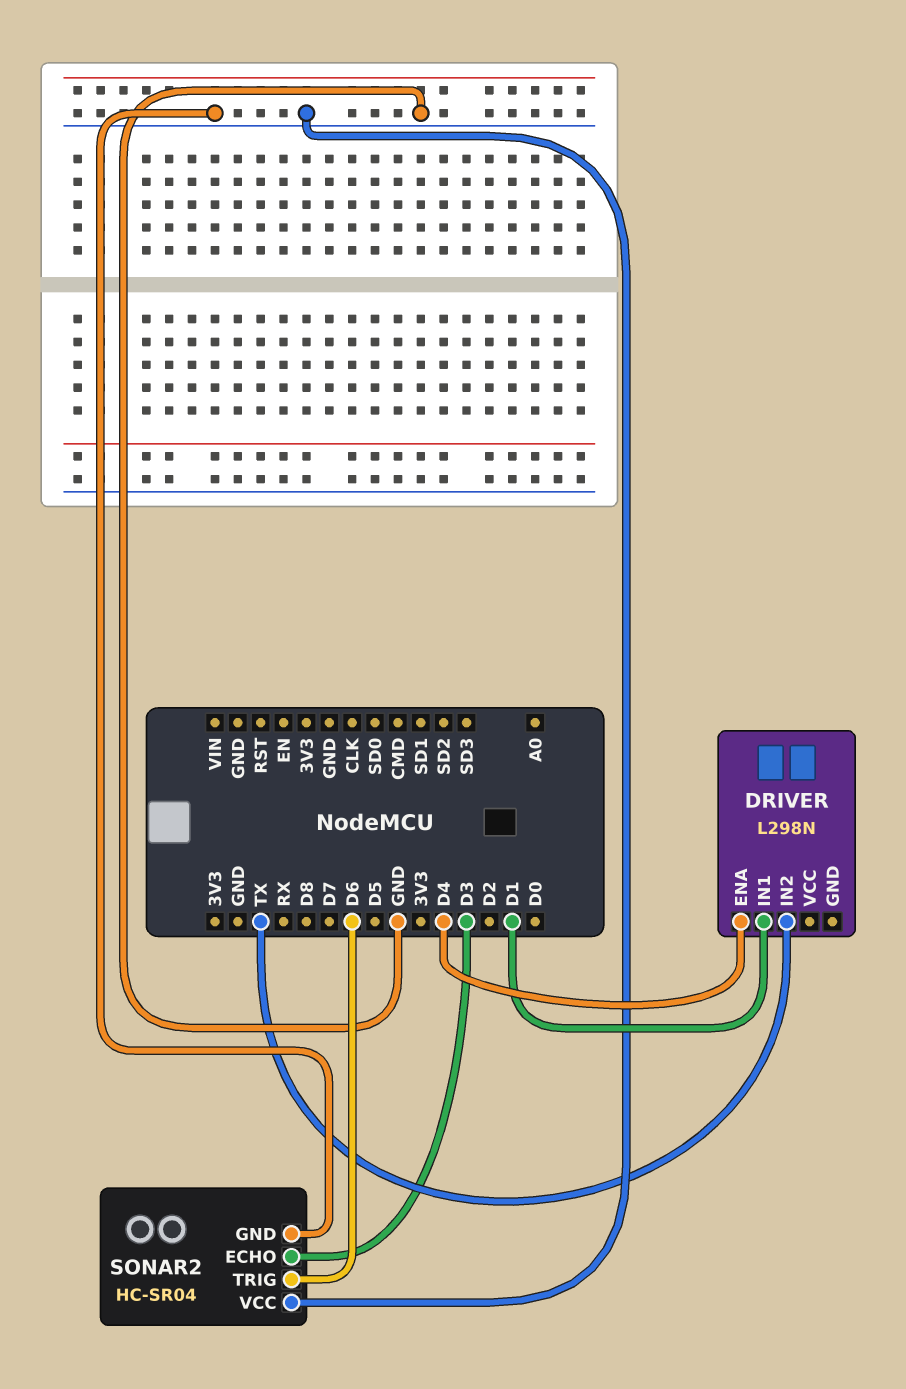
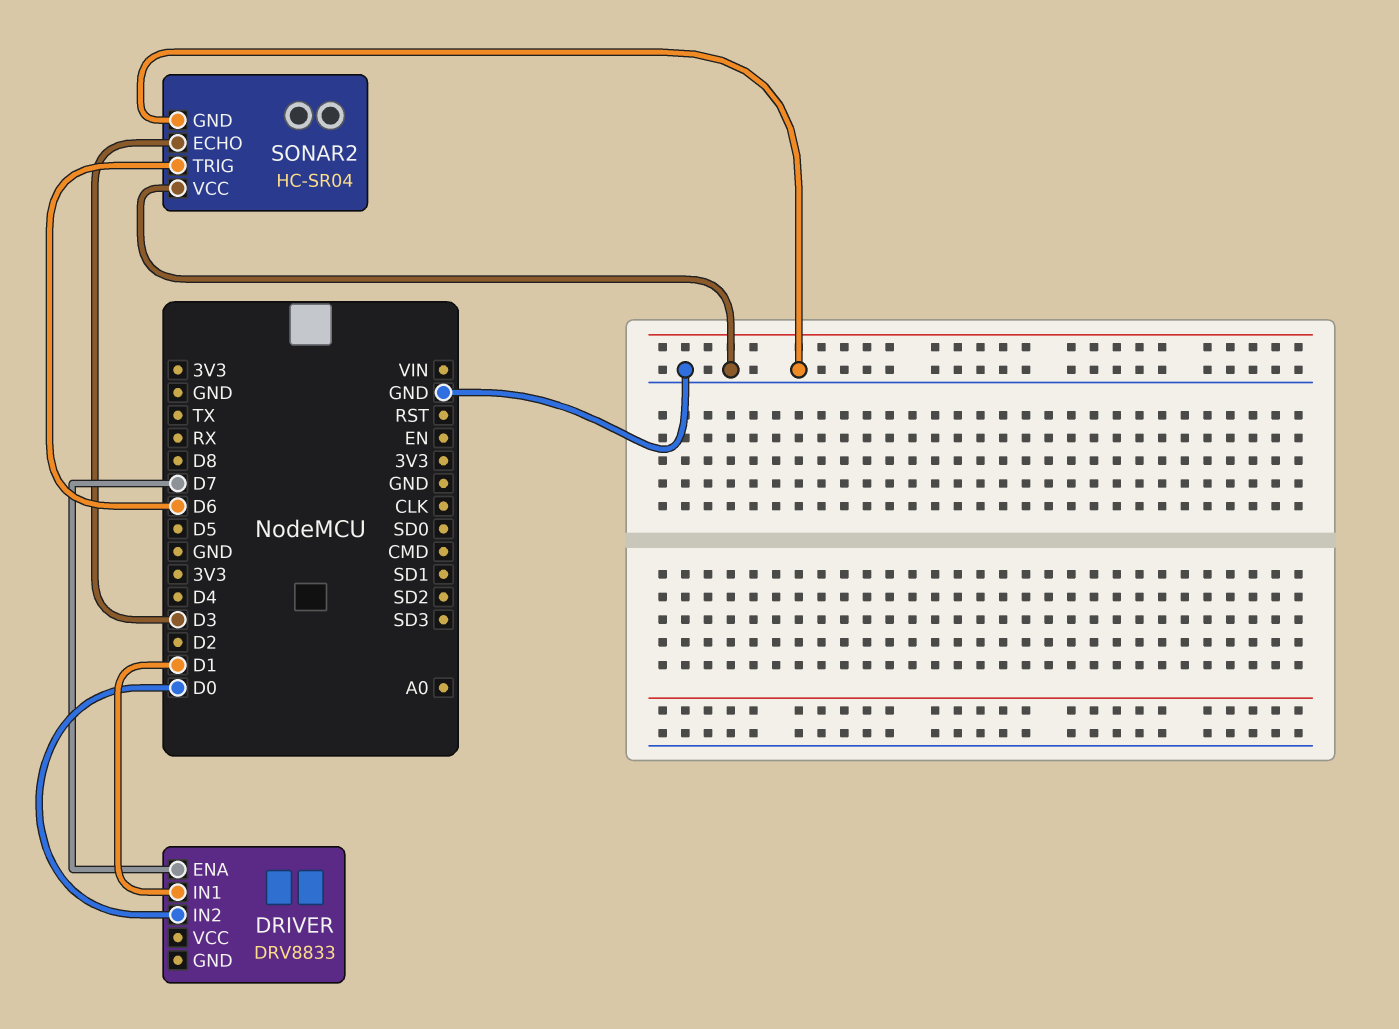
DRIVER: L298N -> DRV8833
DRIVER pin ENA: D4 -> D7
DRIVER pin IN2: TX -> D0

